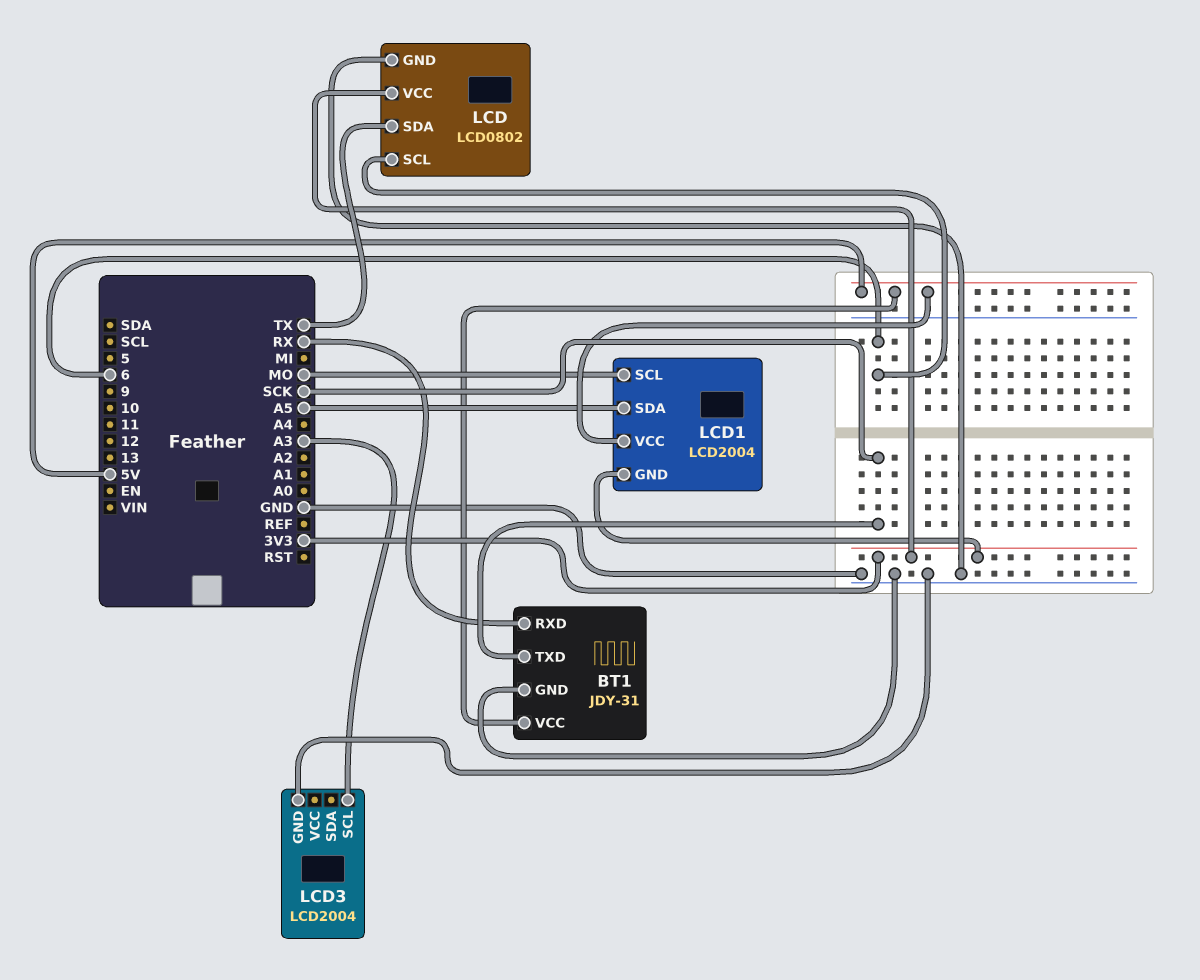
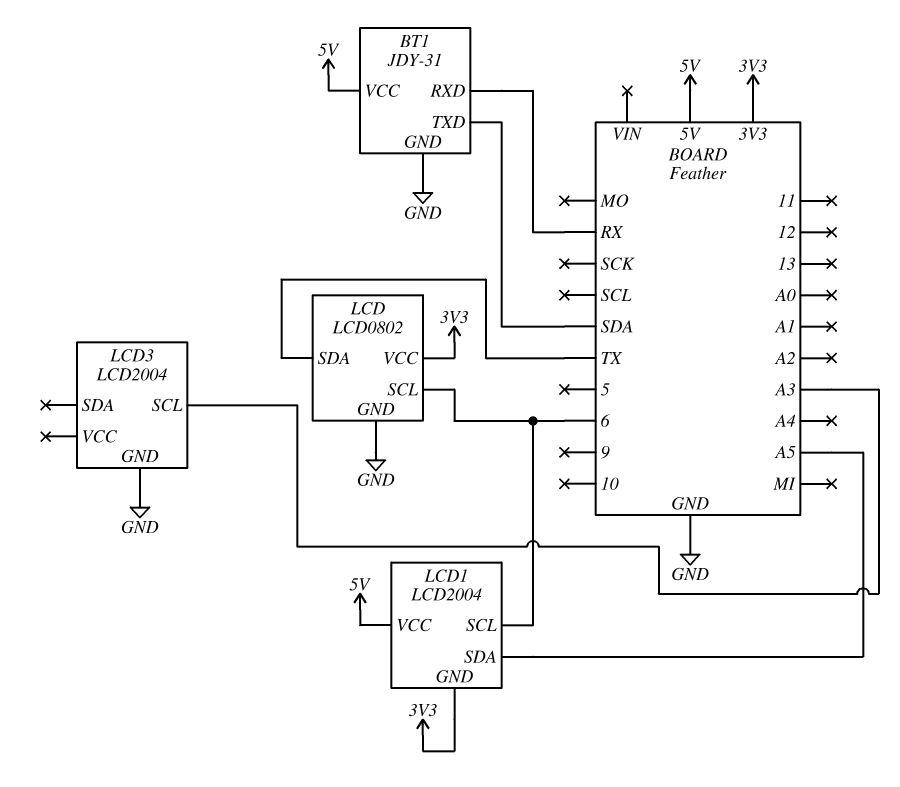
BT1 pin TXD: SCK -> SDA
LCD1 pin SCL: MO -> 6

